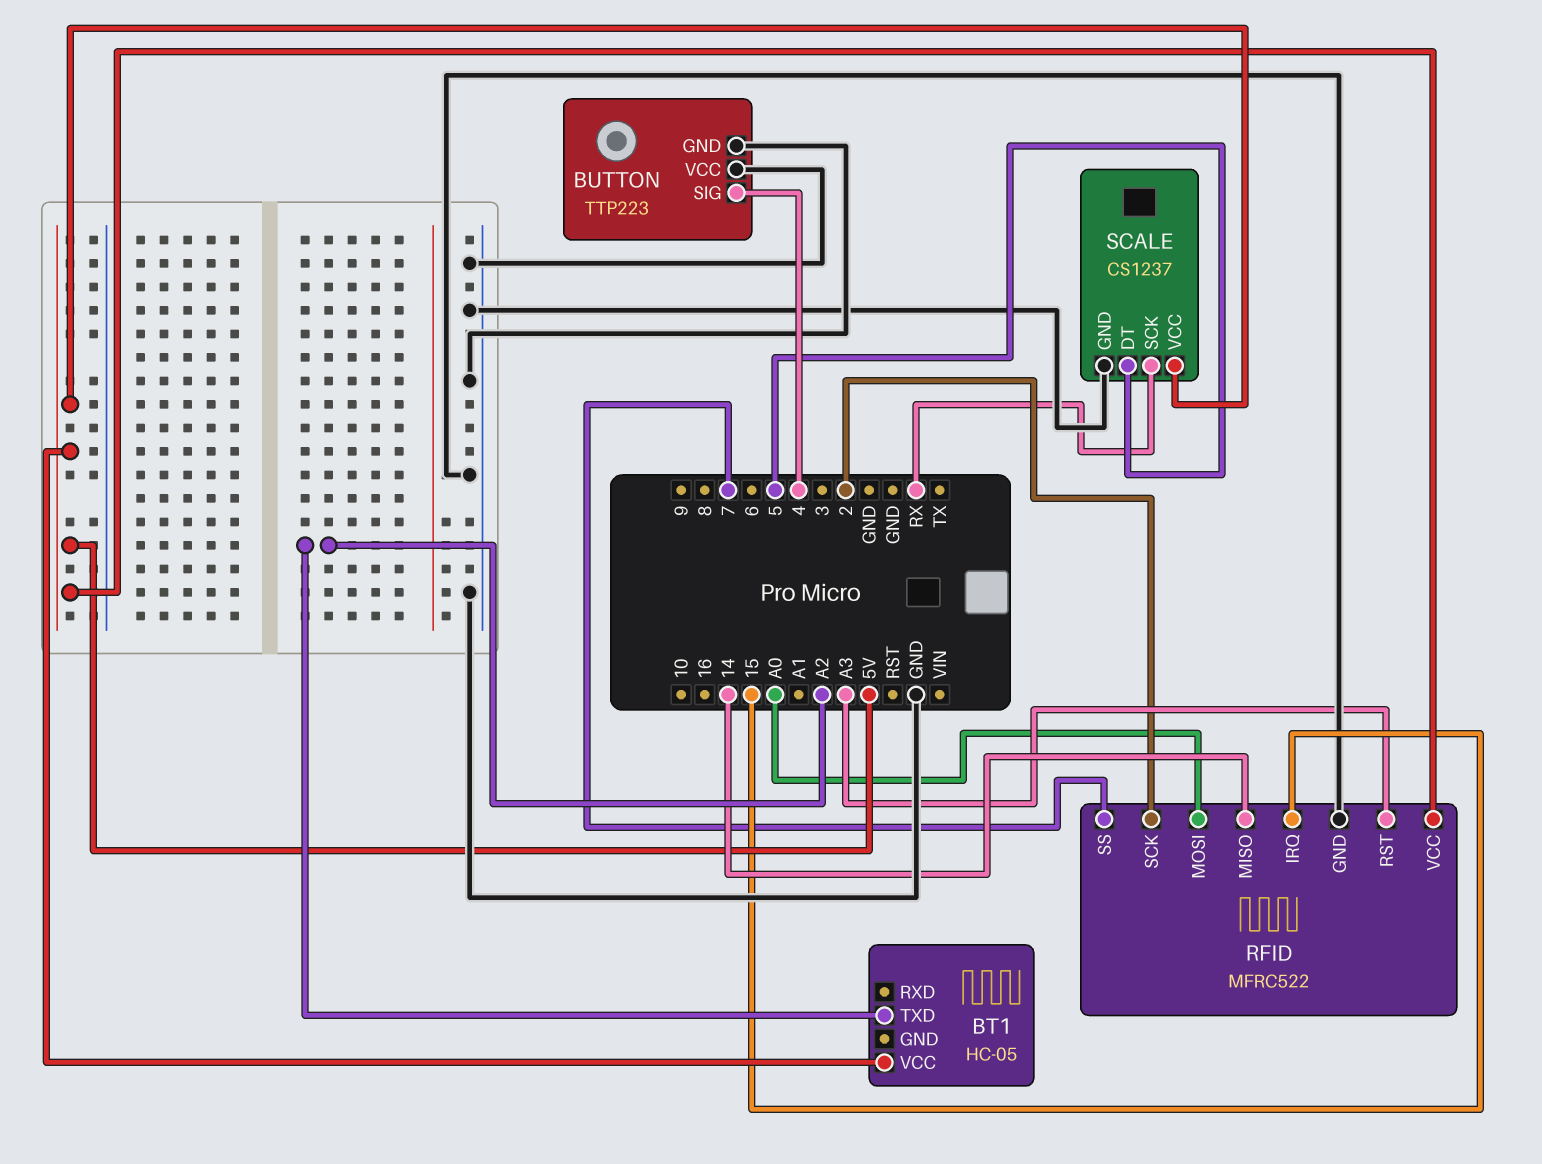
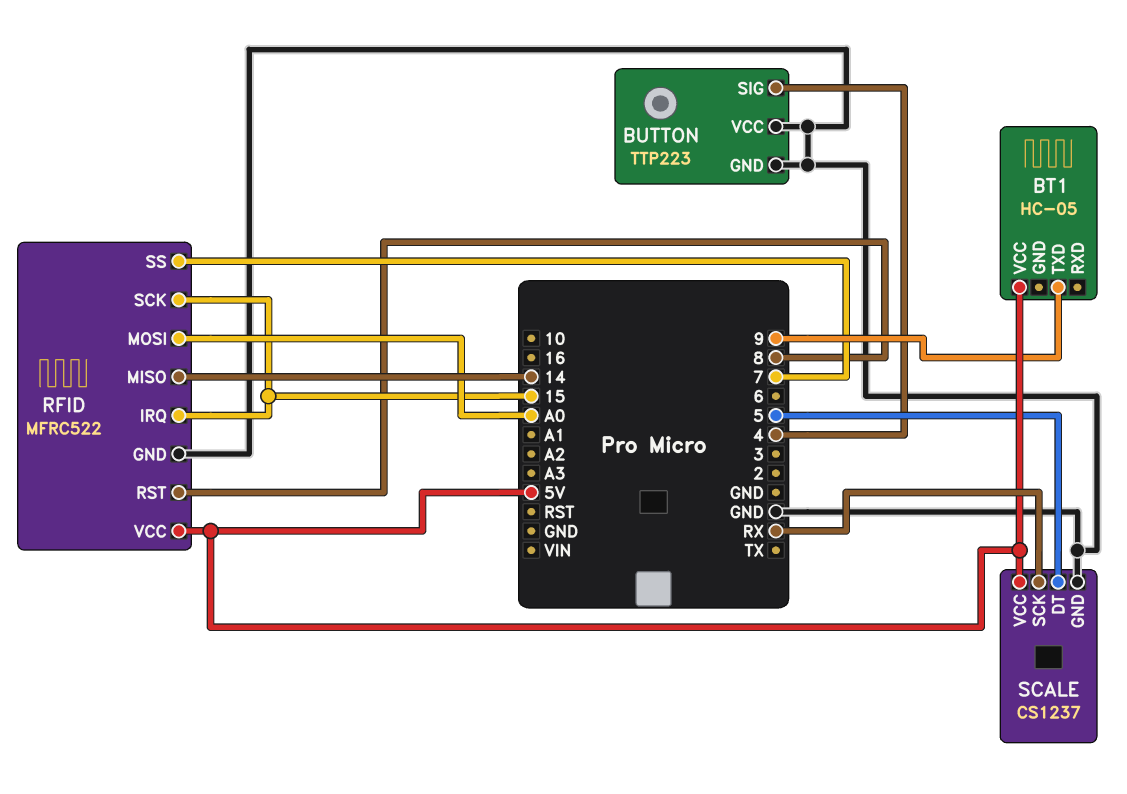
BT1 pin TXD: A2 -> 9
RFID pin RST: A3 -> 8
RFID pin SCK: 2 -> 15

